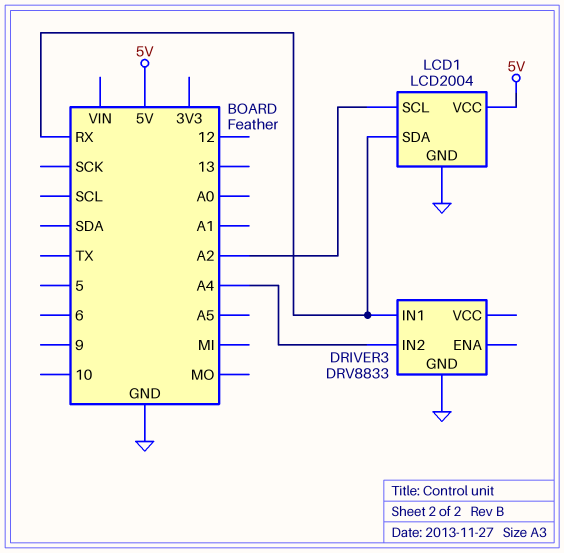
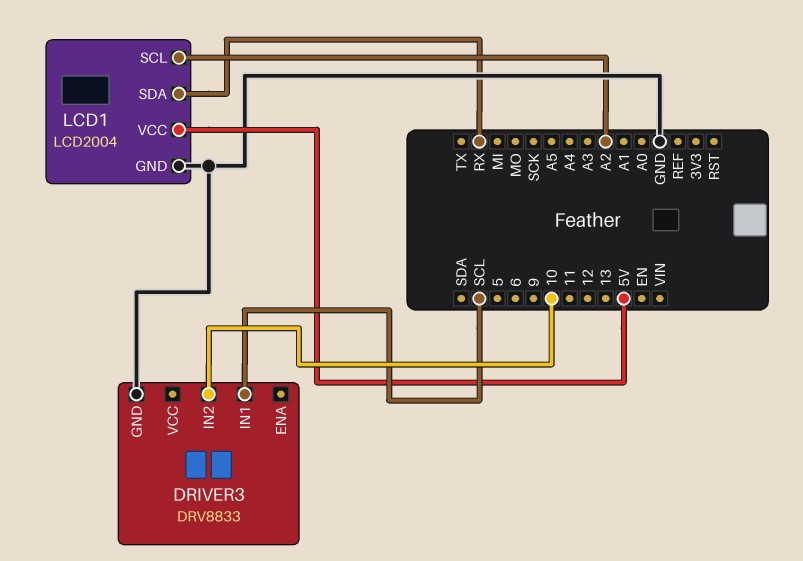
DRIVER3 pin IN1: RX -> SCL
DRIVER3 pin IN2: A4 -> 10

